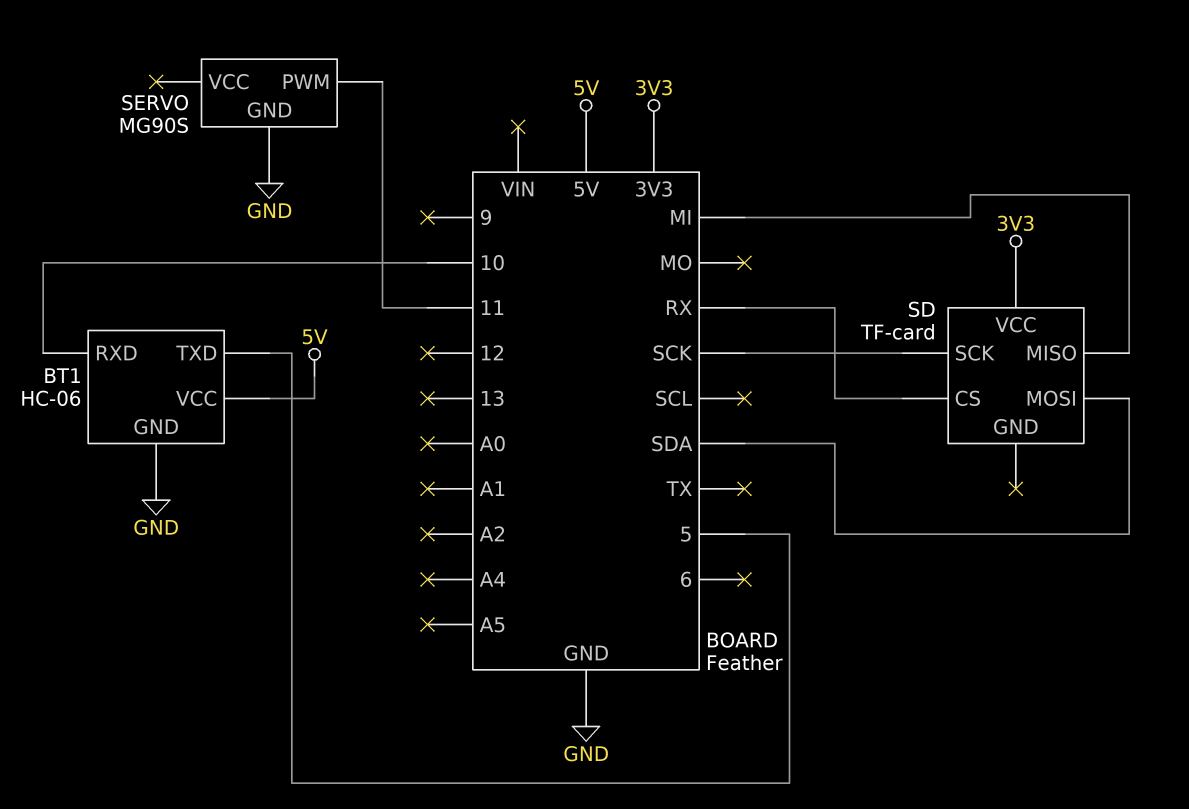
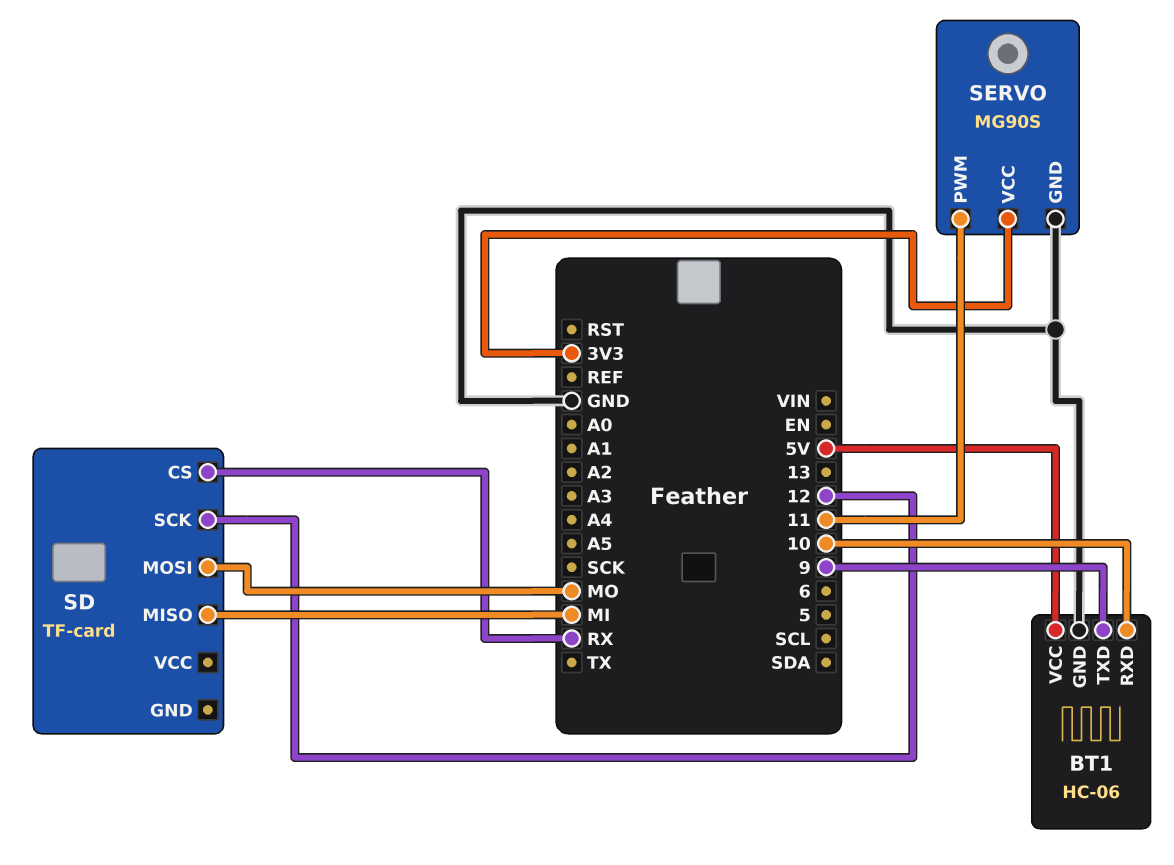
BT1 pin TXD: 5 -> 9
SD pin MOSI: SDA -> MO
SD pin SCK: SCK -> 12
SD pin VCC: 3V3 -> none
SERVO pin VCC: none -> 3V3

